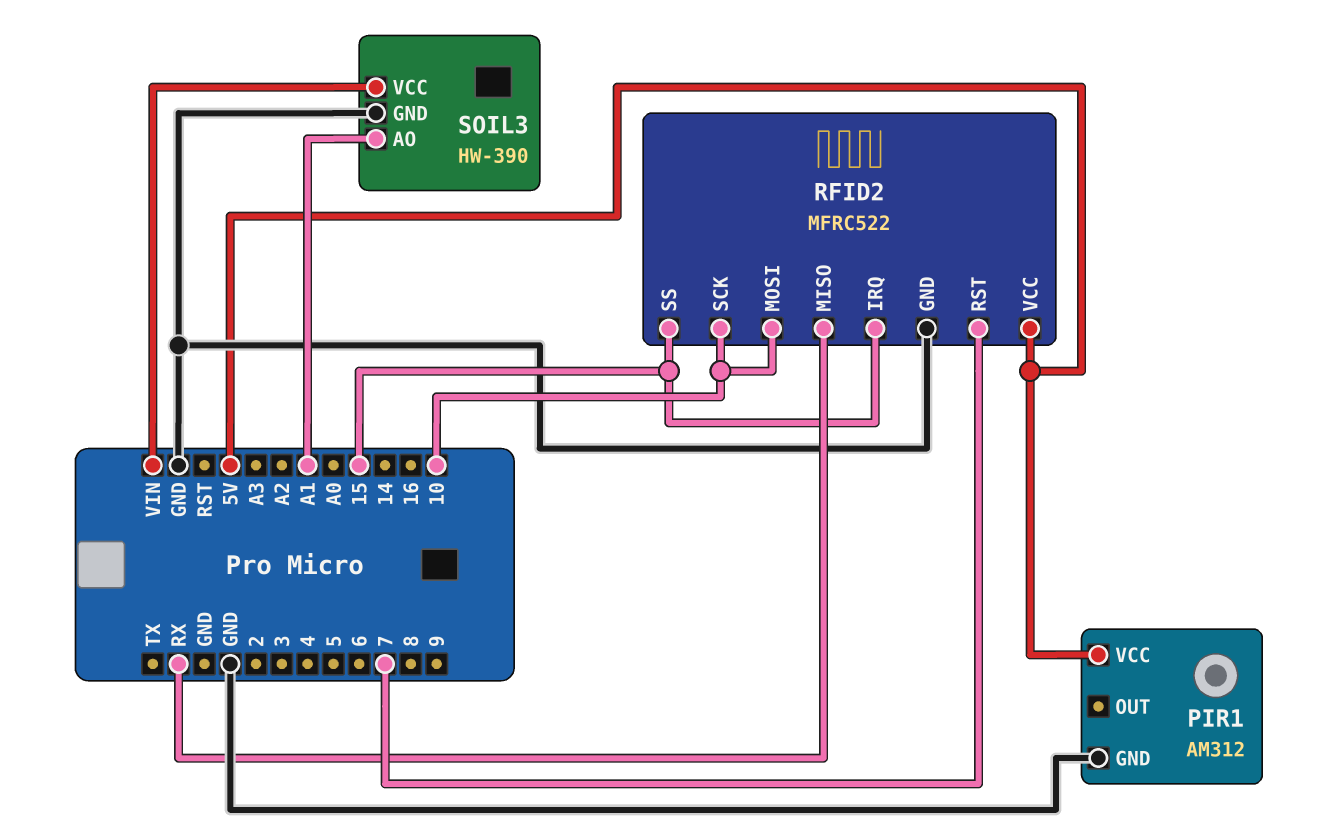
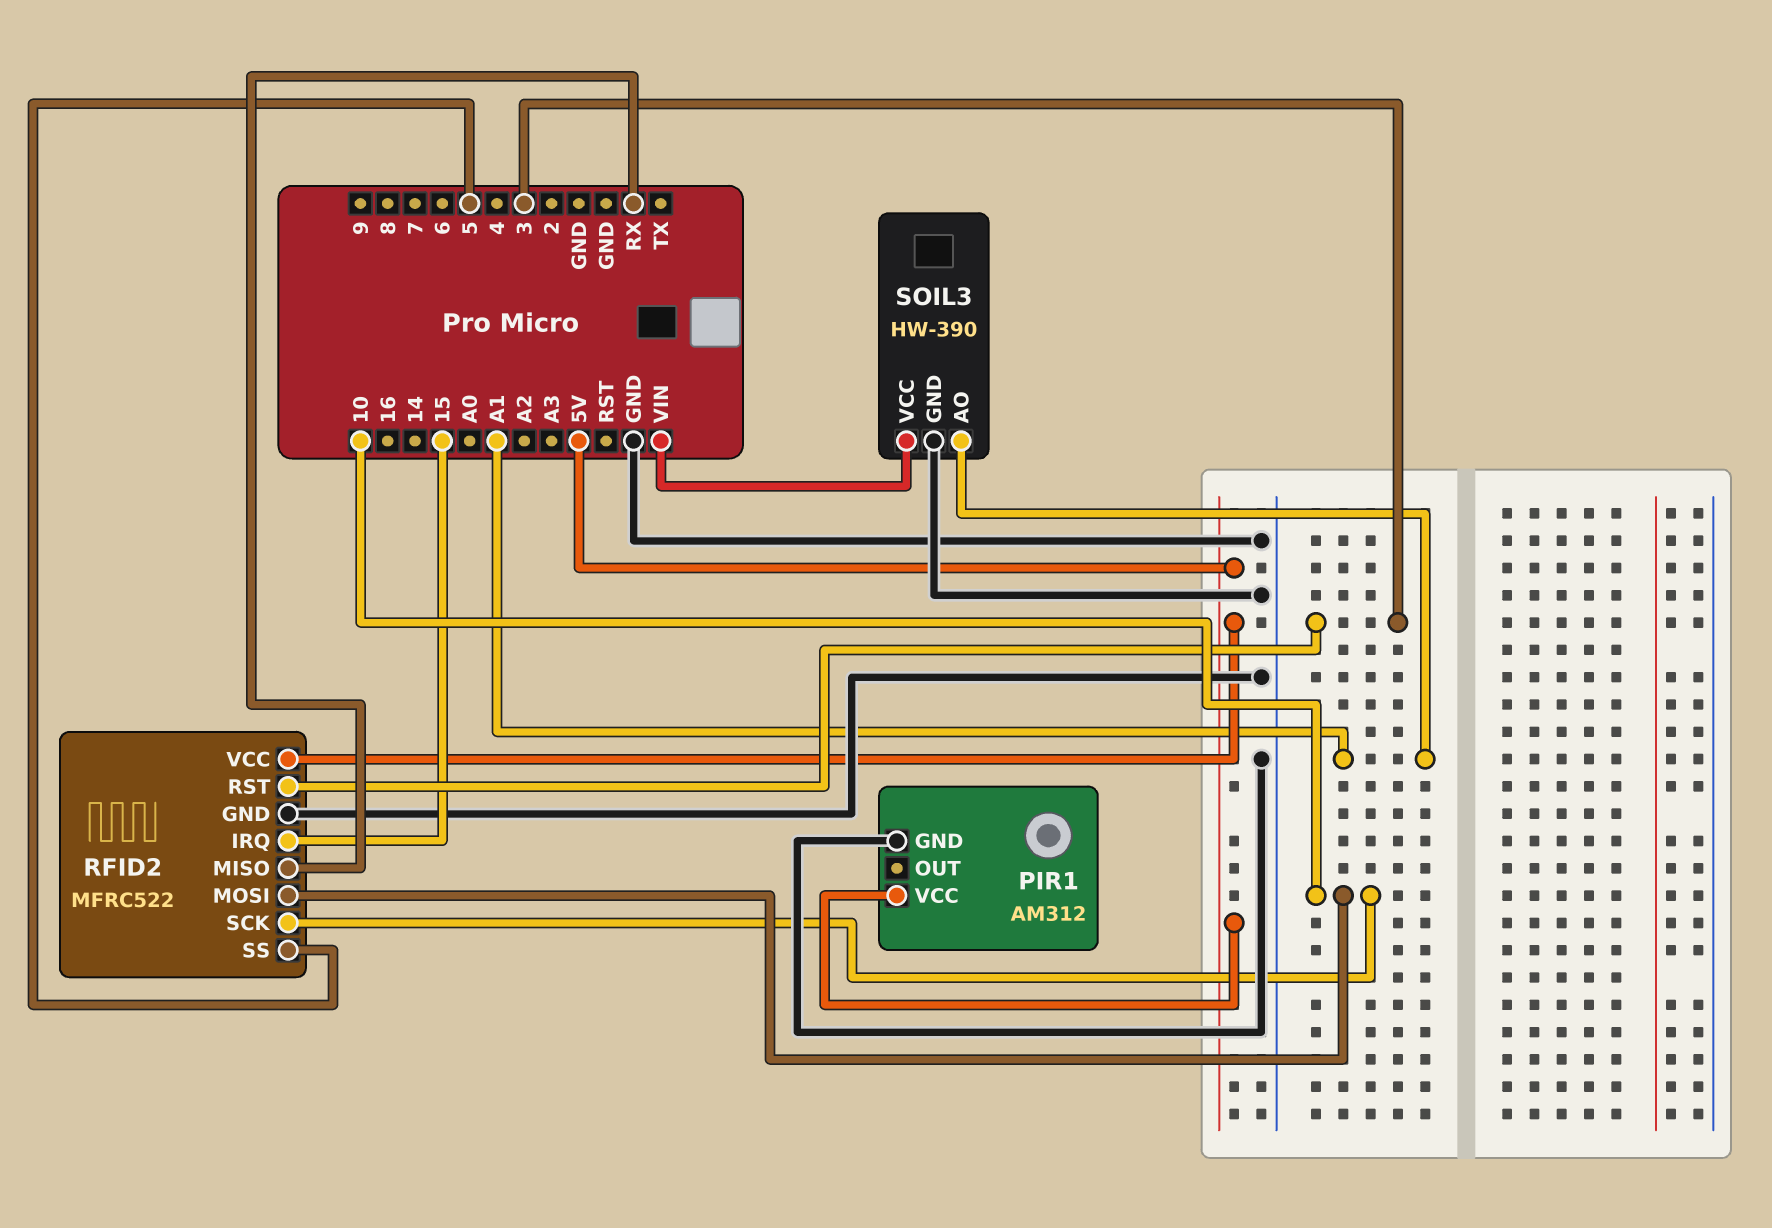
RFID2 pin RST: 7 -> 3
RFID2 pin SS: 15 -> 5

